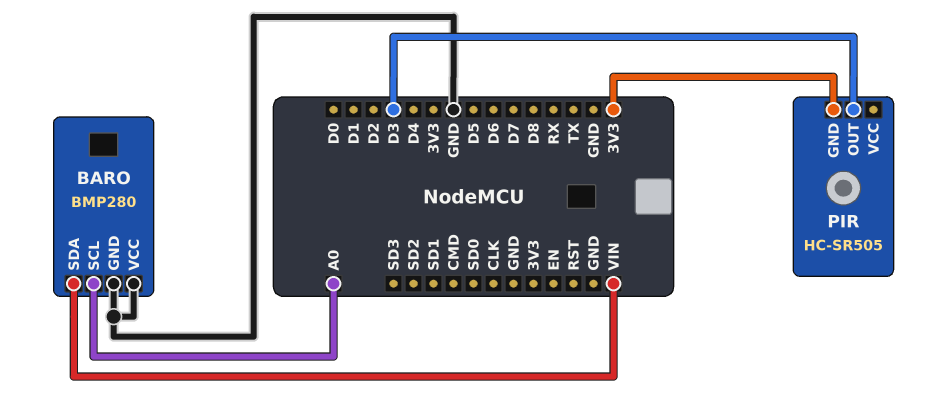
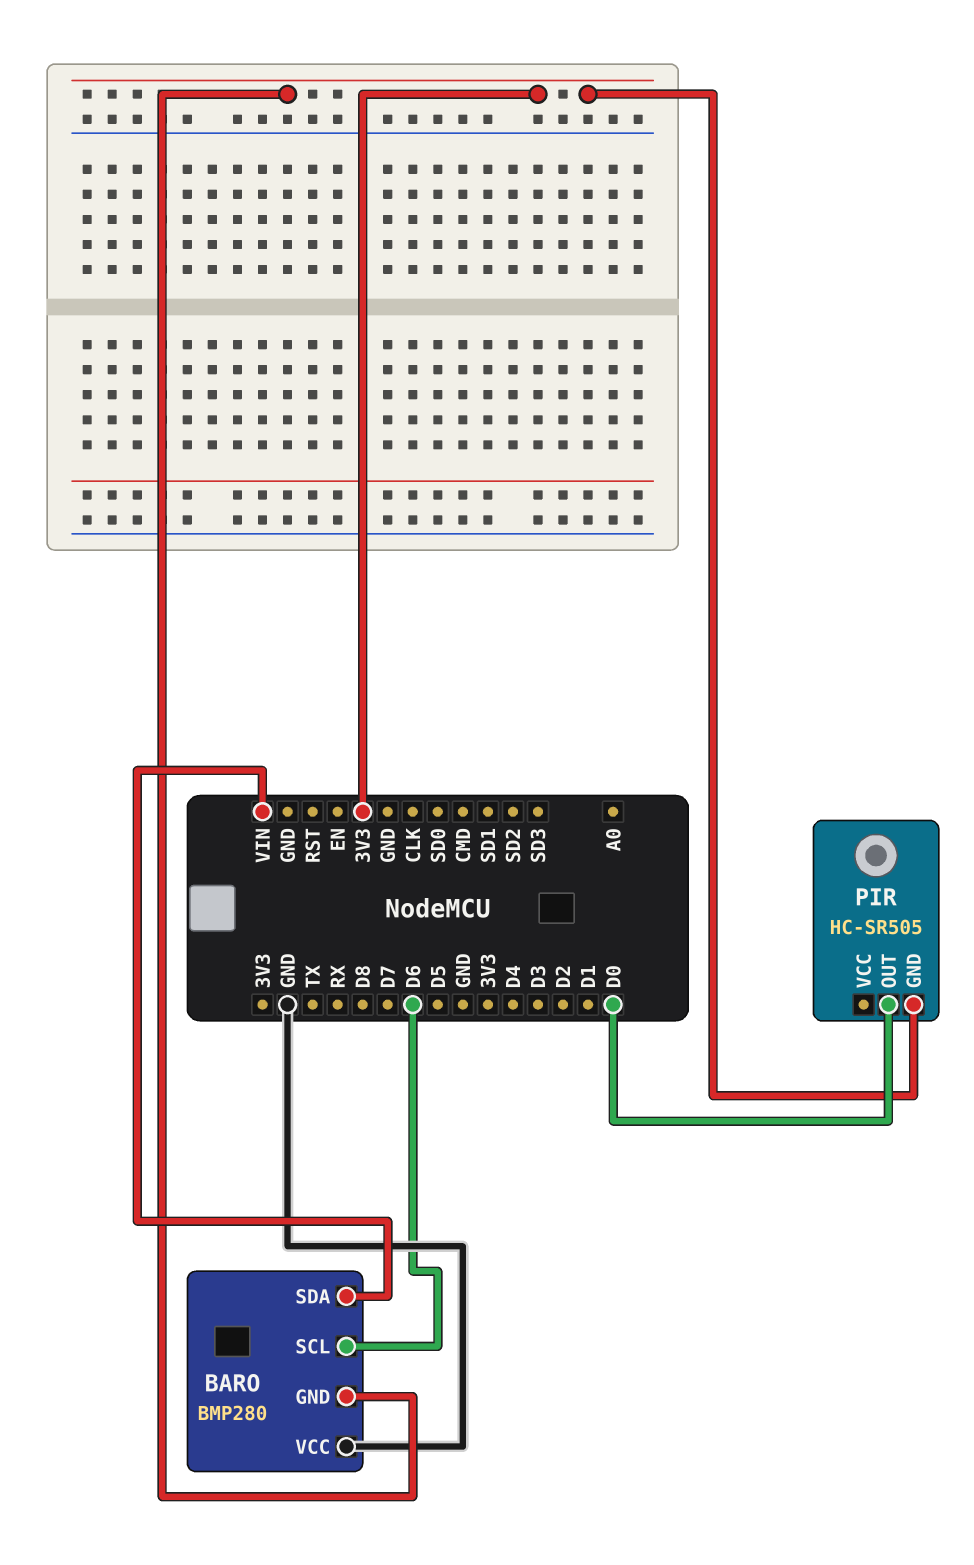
BARO pin GND: GND -> 3V3
BARO pin SCL: A0 -> D6
PIR pin OUT: D3 -> D0

